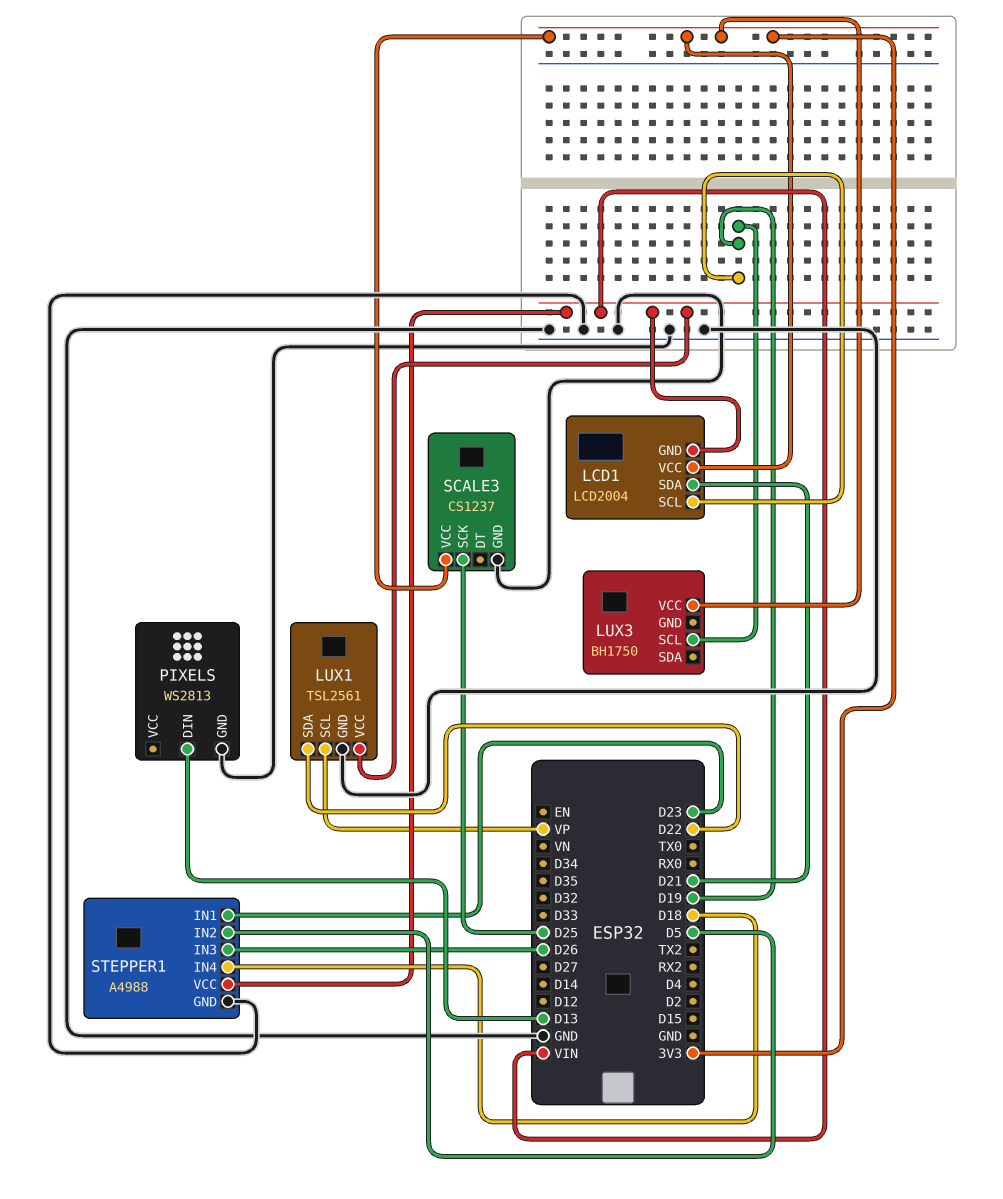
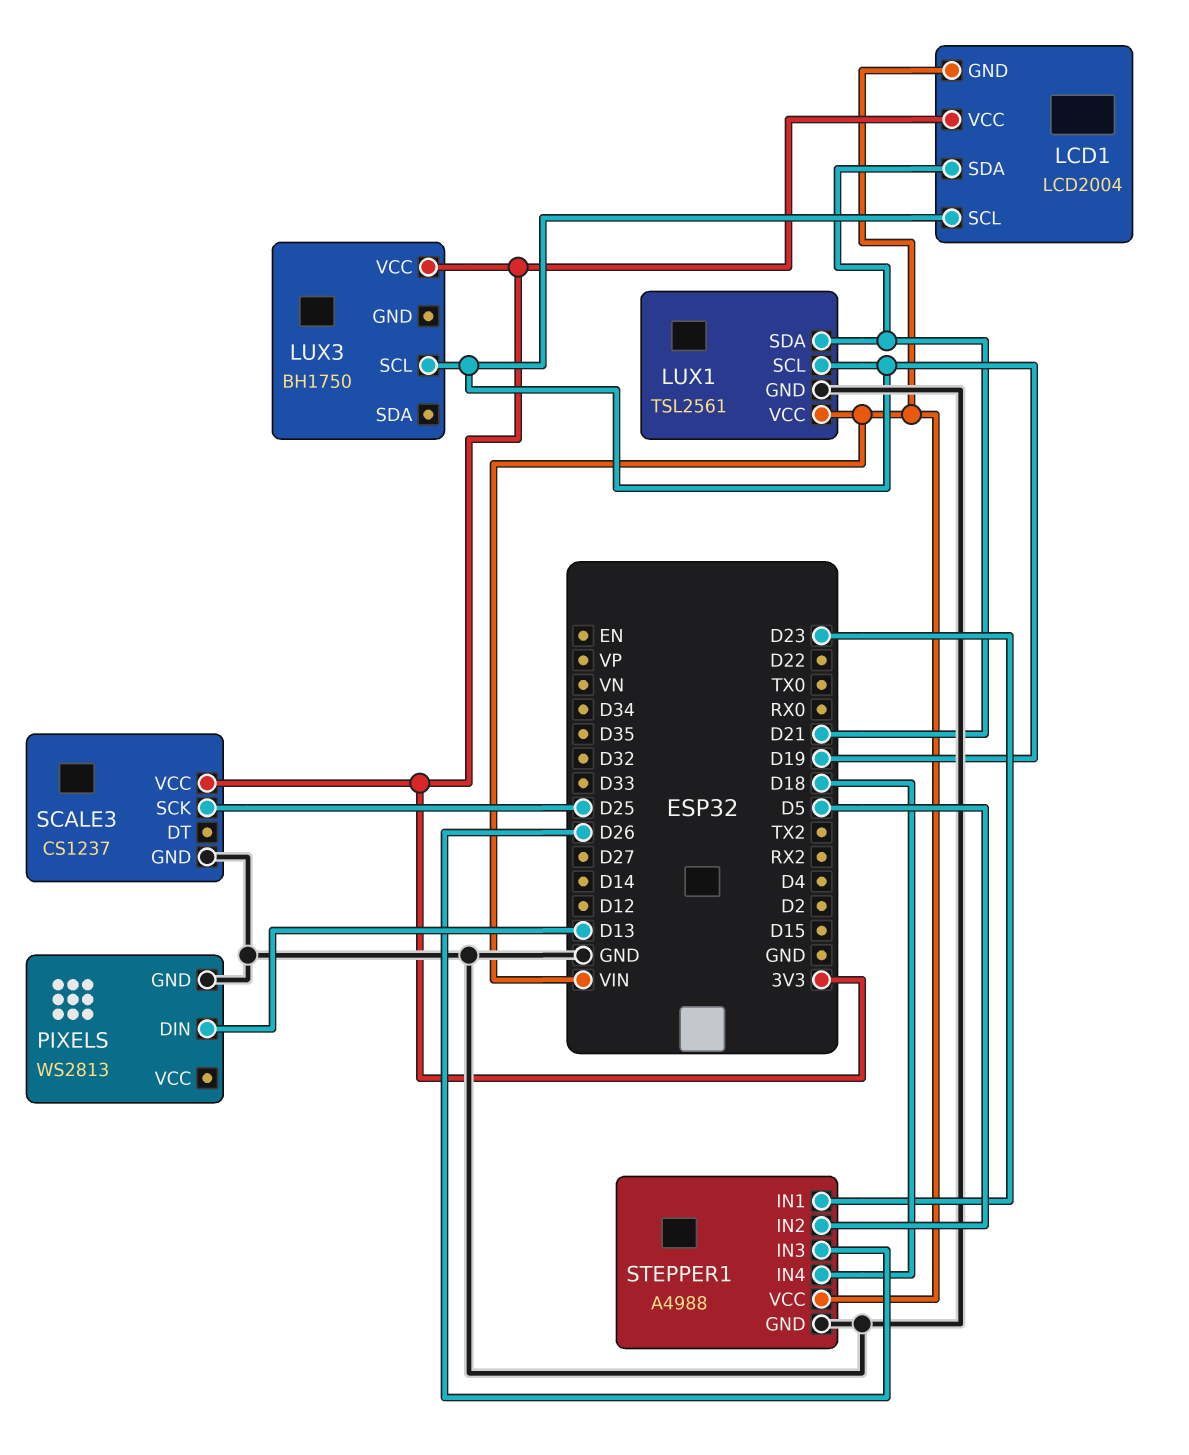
LUX1 pin SCL: VP -> D19
LUX1 pin SDA: D22 -> D21

